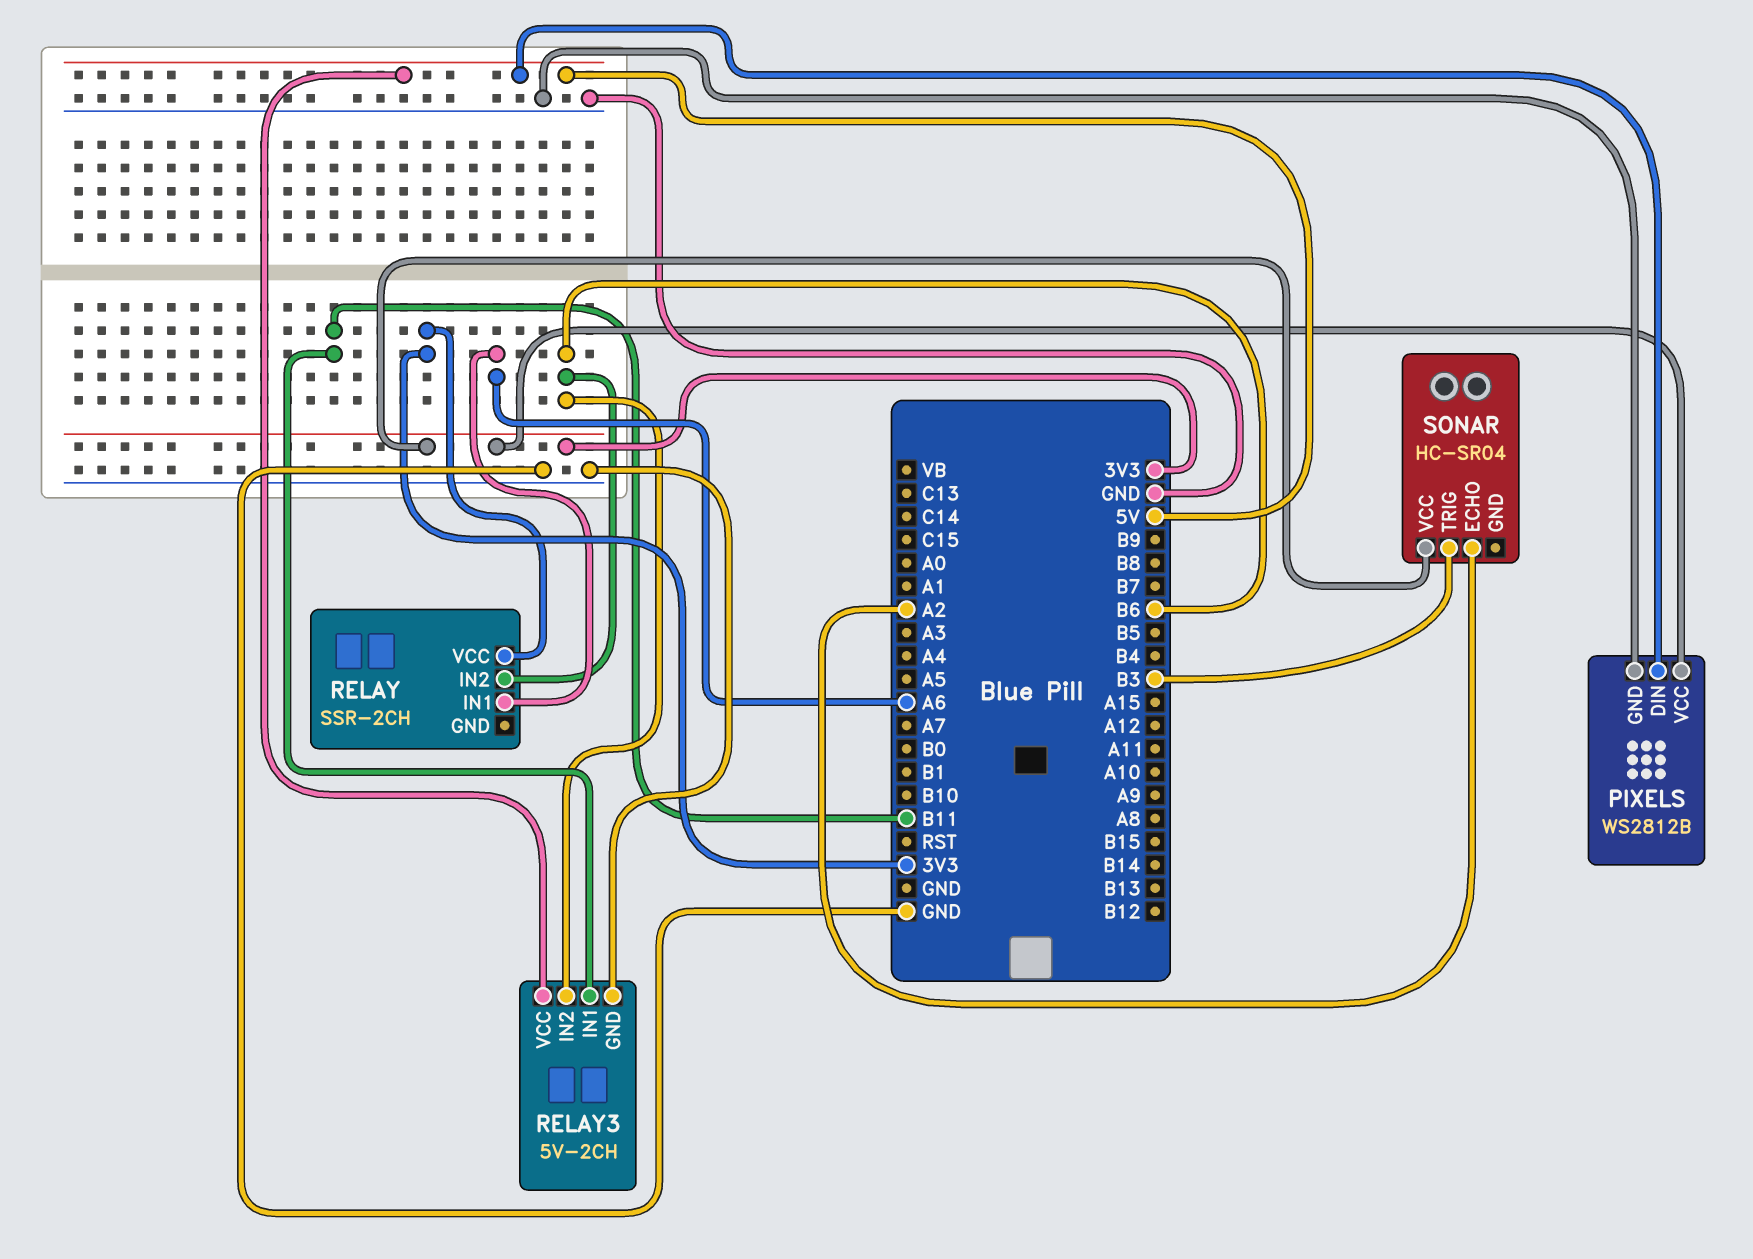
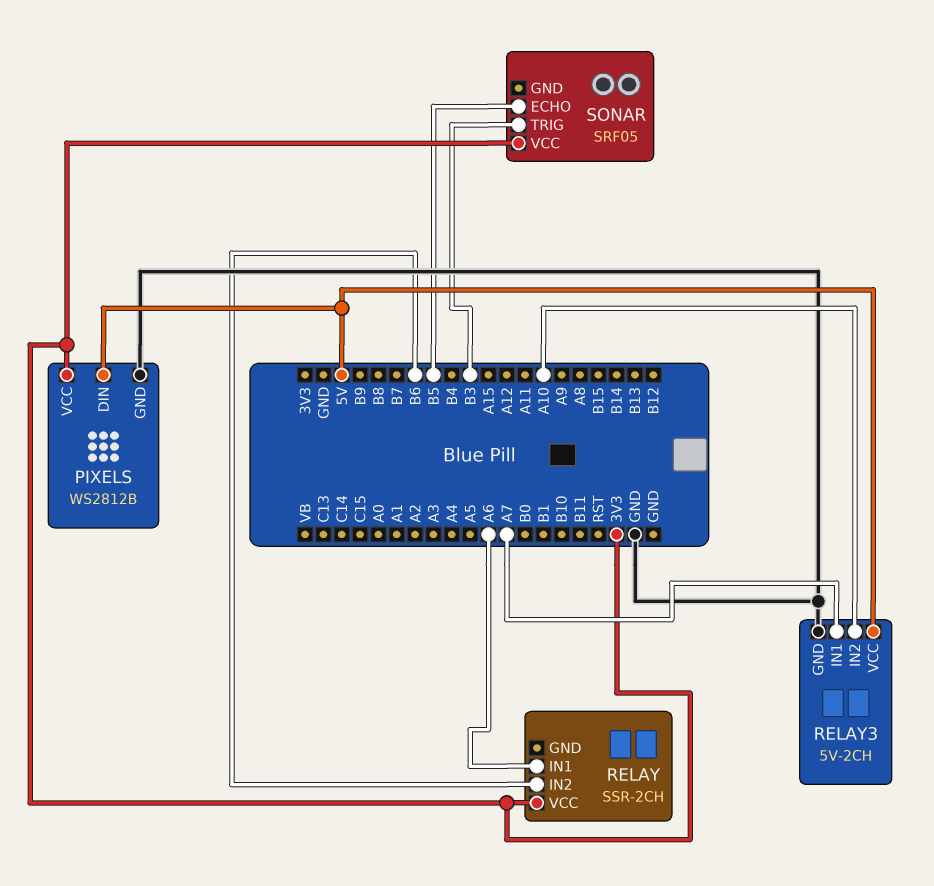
RELAY3 pin IN1: B11 -> A7
RELAY3 pin IN2: B6 -> A10
SONAR: HC-SR04 -> SRF05
SONAR pin ECHO: A2 -> B5

